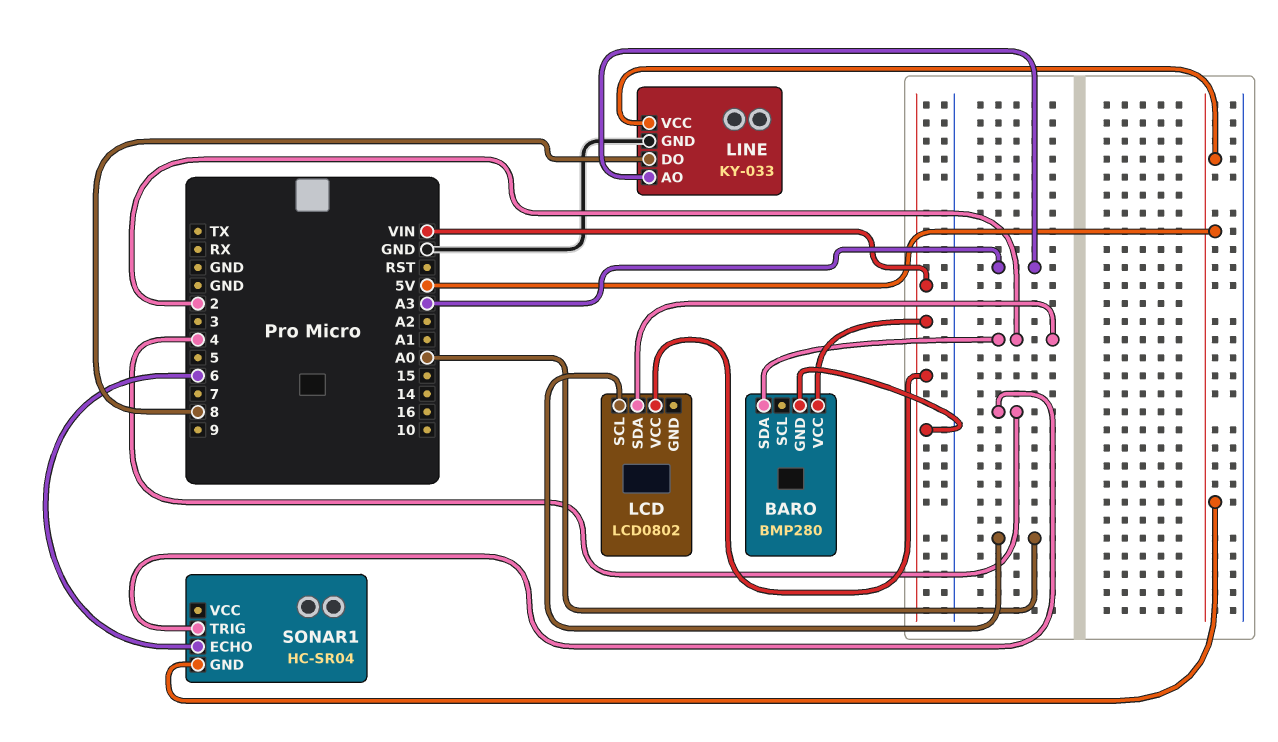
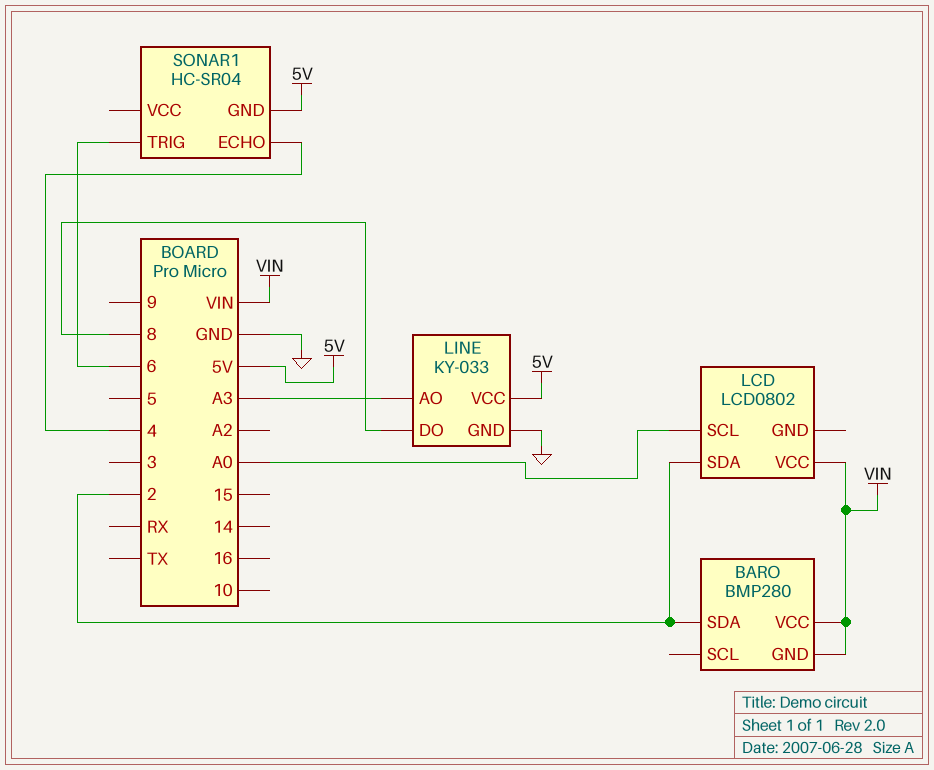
SONAR1 pin ECHO: 6 -> 4
SONAR1 pin TRIG: 4 -> 6

